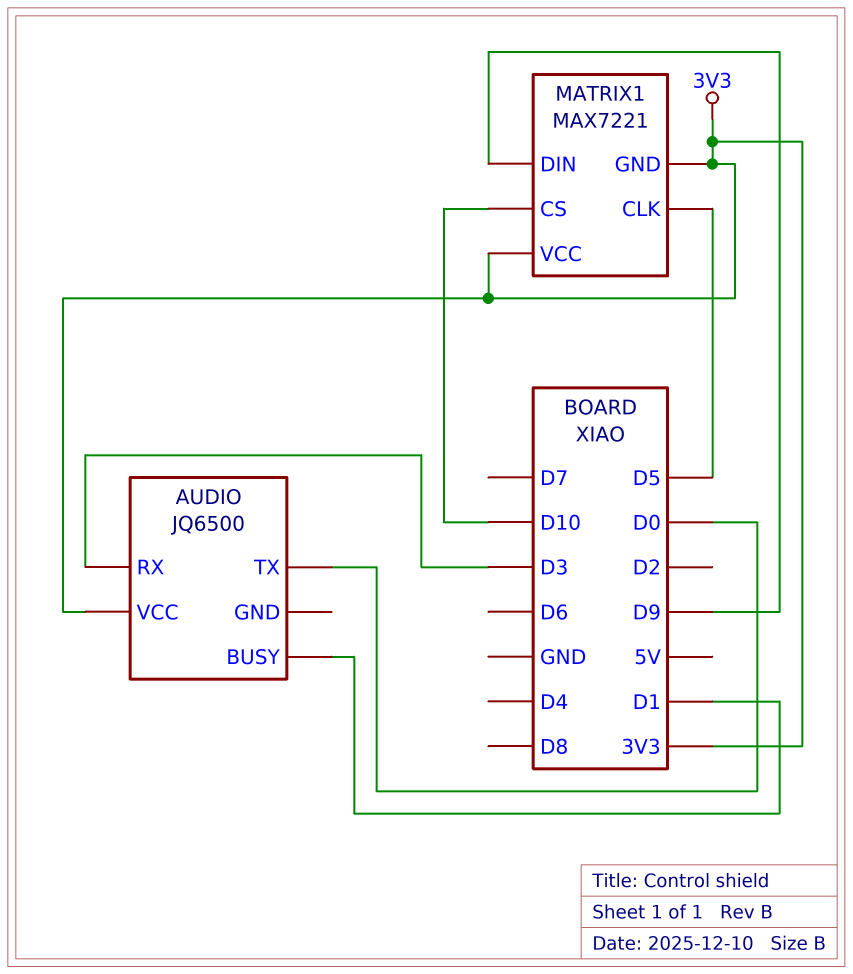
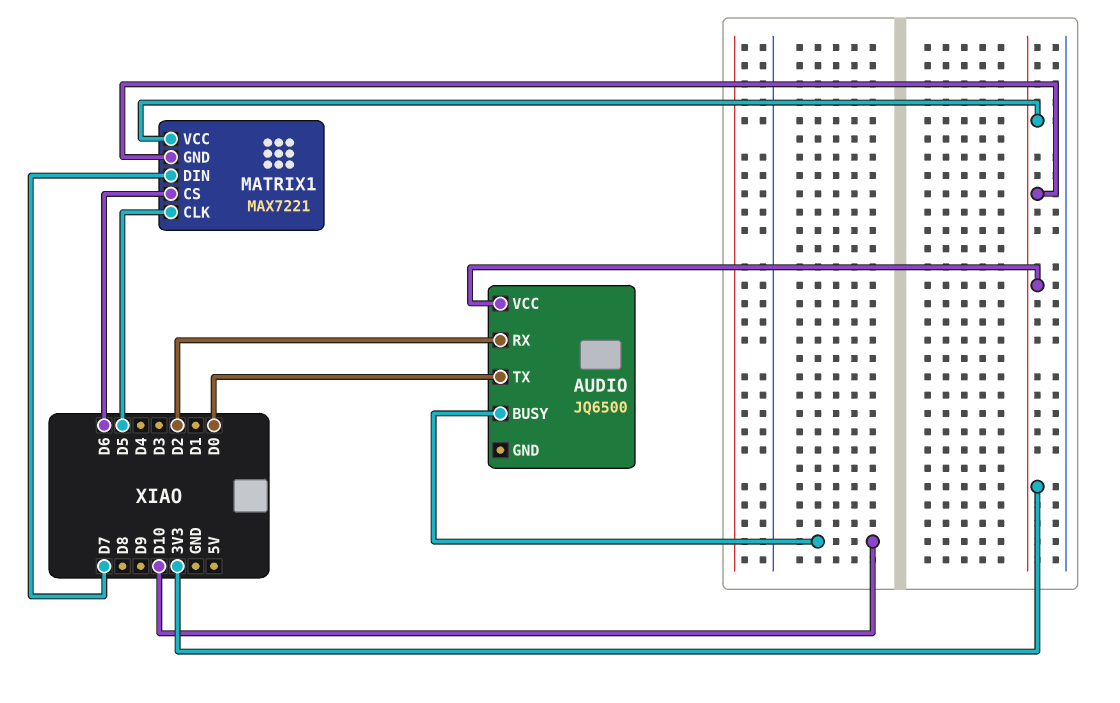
AUDIO pin BUSY: D1 -> D10
AUDIO pin RX: D3 -> D2
MATRIX1 pin CS: D10 -> D6
MATRIX1 pin DIN: D9 -> D7

